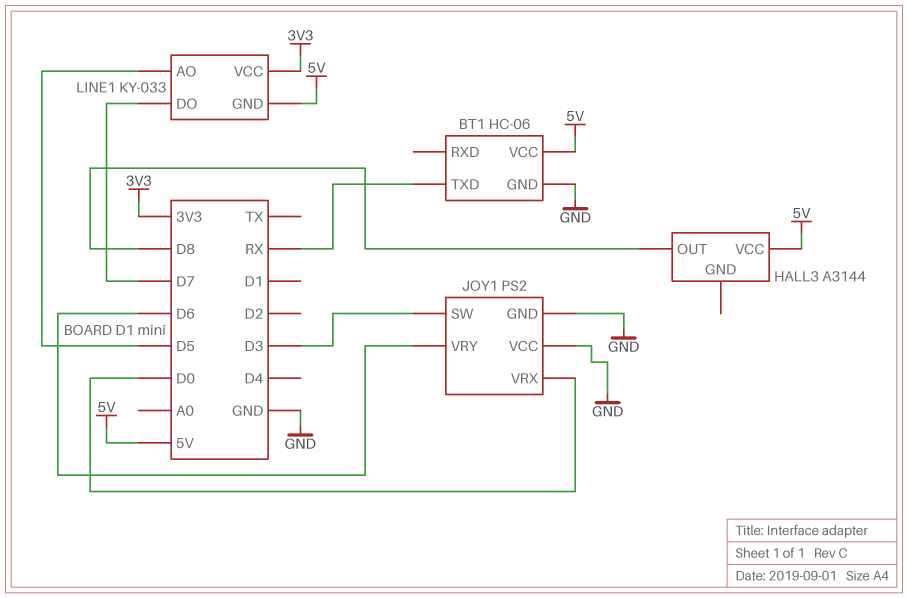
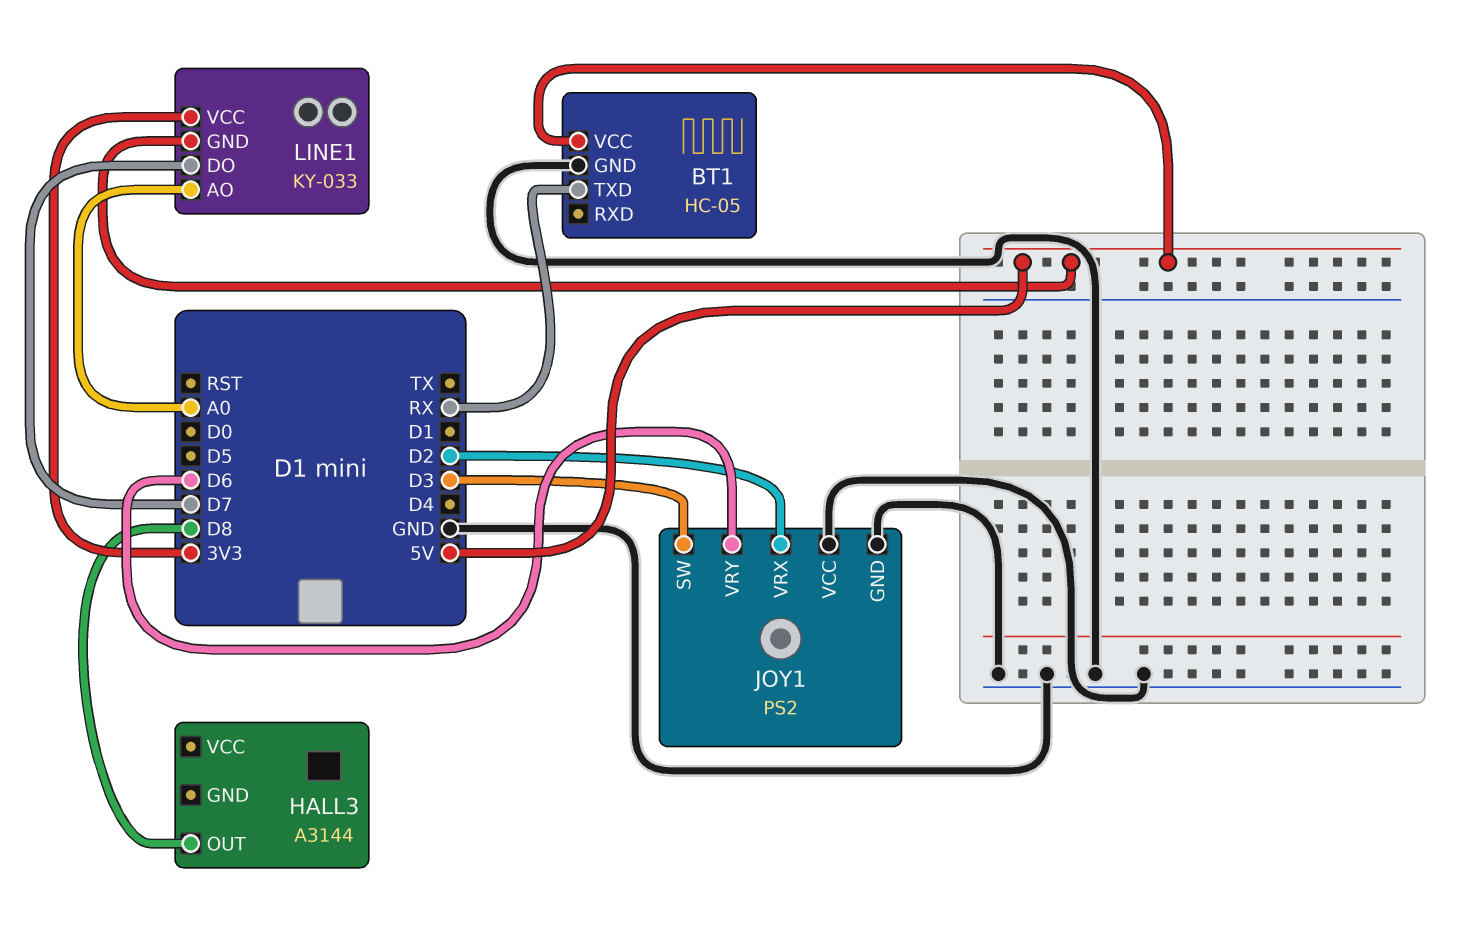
BT1: HC-06 -> HC-05
HALL3 pin VCC: 5V -> none
JOY1 pin VRX: D0 -> D2
LINE1 pin AO: D5 -> A0

